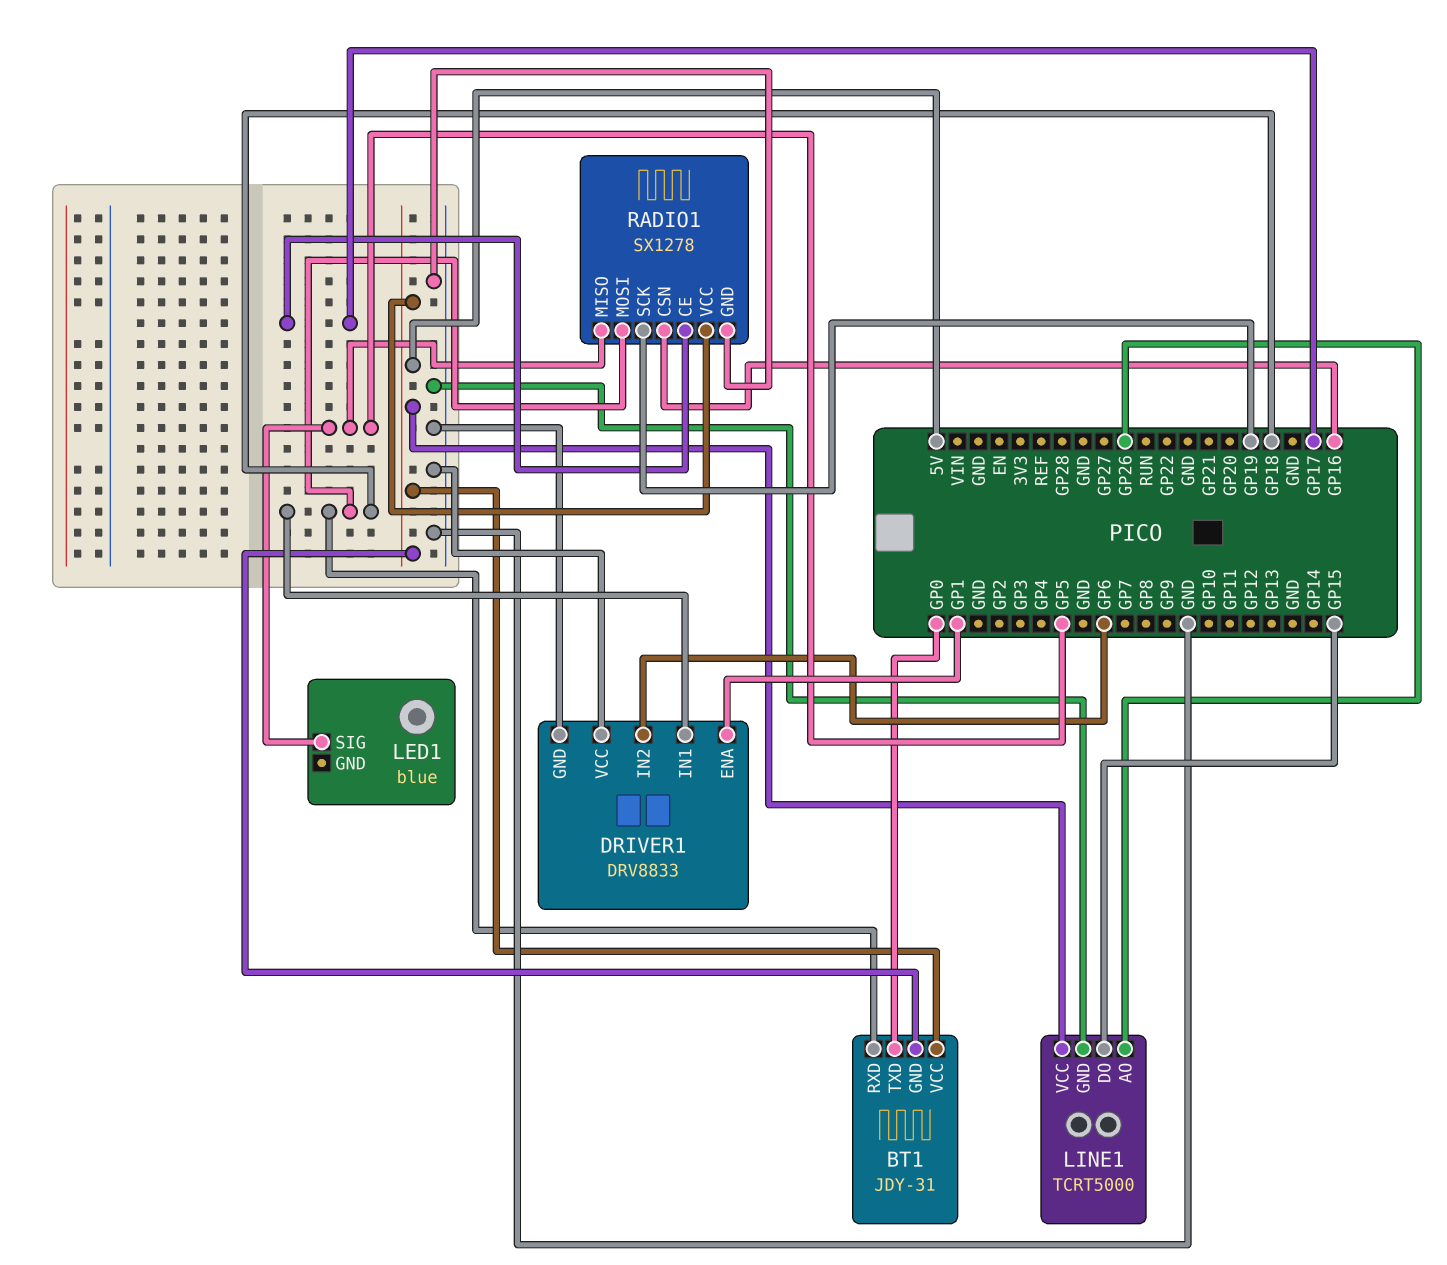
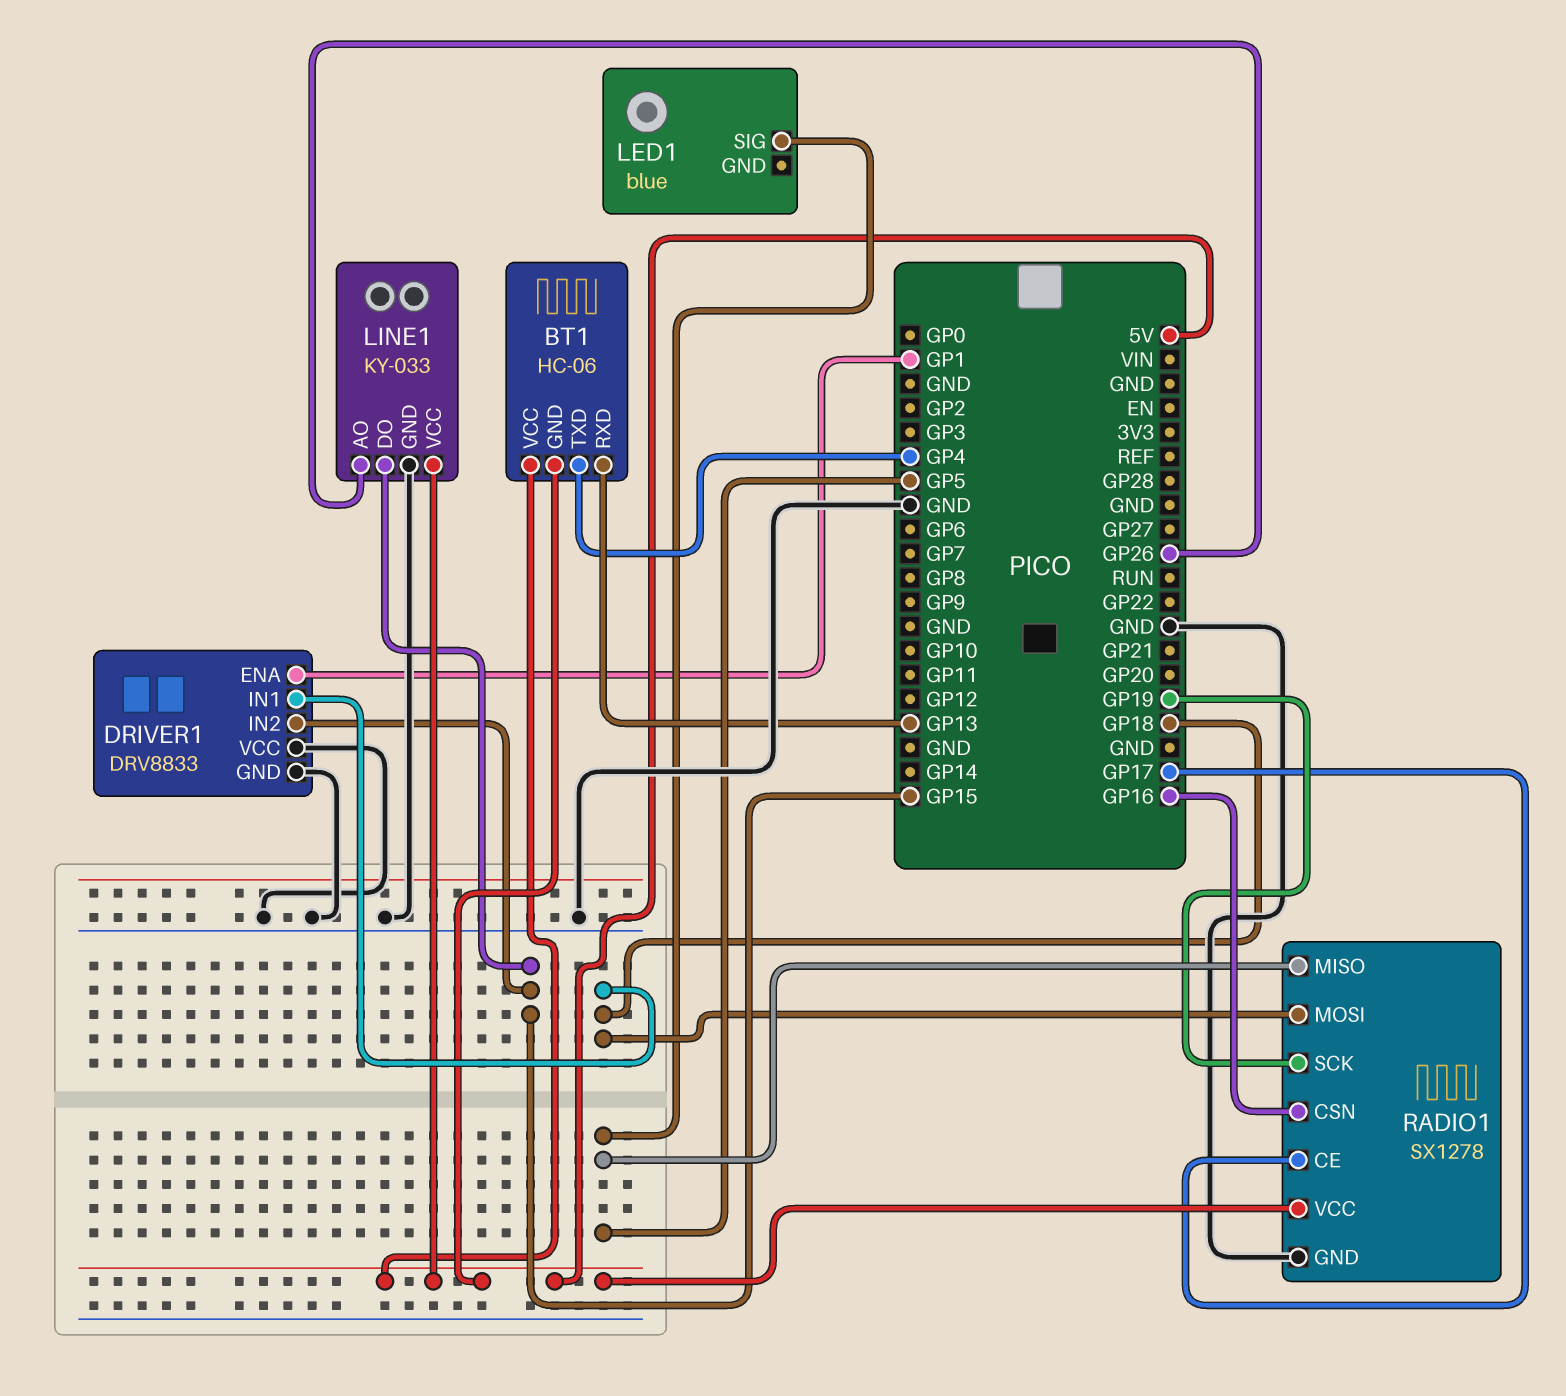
BT1: JDY-31 -> HC-06
BT1 pin RXD: GP18 -> GP13
BT1 pin TXD: GP0 -> GP4
DRIVER1 pin IN2: GP6 -> GP15
LINE1: TCRT5000 -> KY-033

